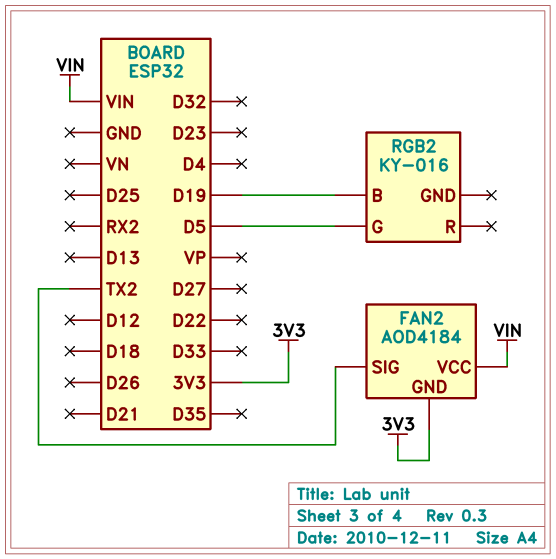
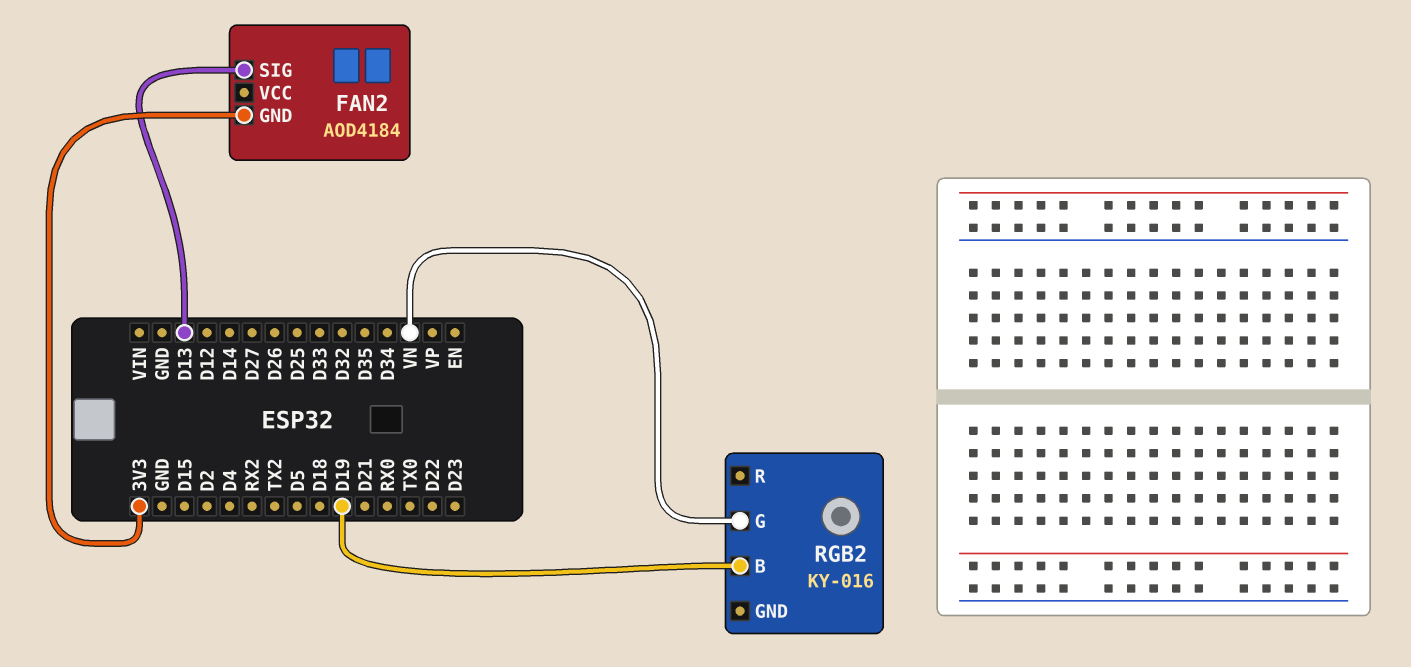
FAN2 pin SIG: TX2 -> D13
FAN2 pin VCC: VIN -> none
RGB2 pin G: D5 -> VN

